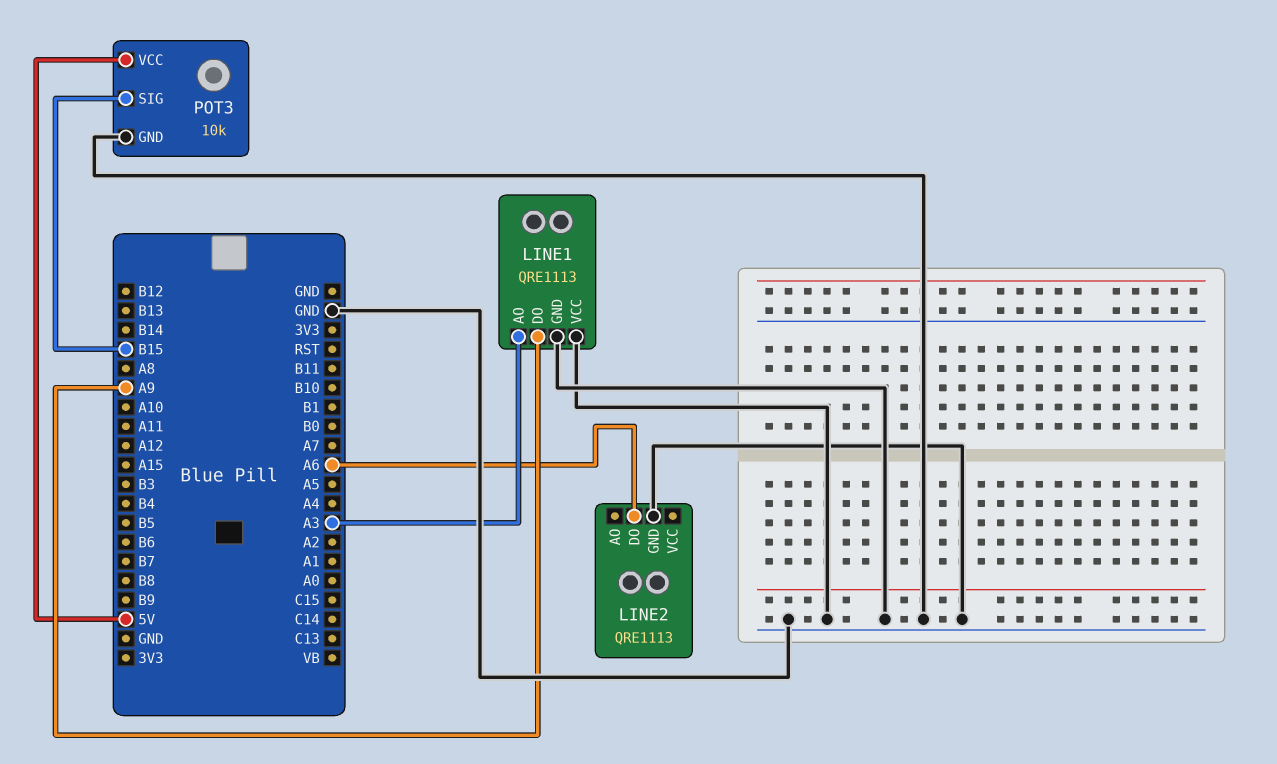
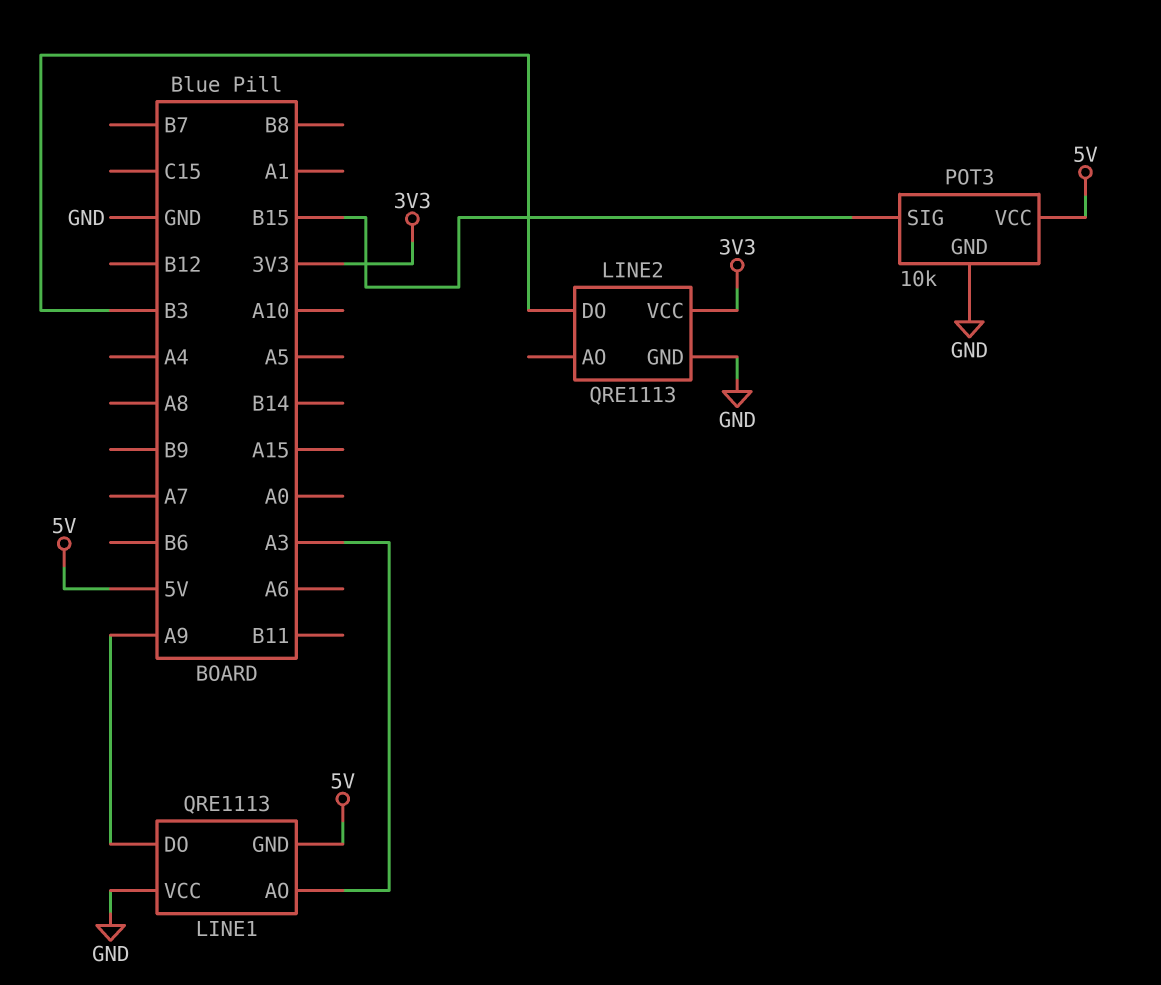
LINE1 pin GND: GND -> 5V
LINE2 pin DO: A6 -> B3
LINE2 pin VCC: none -> 3V3

